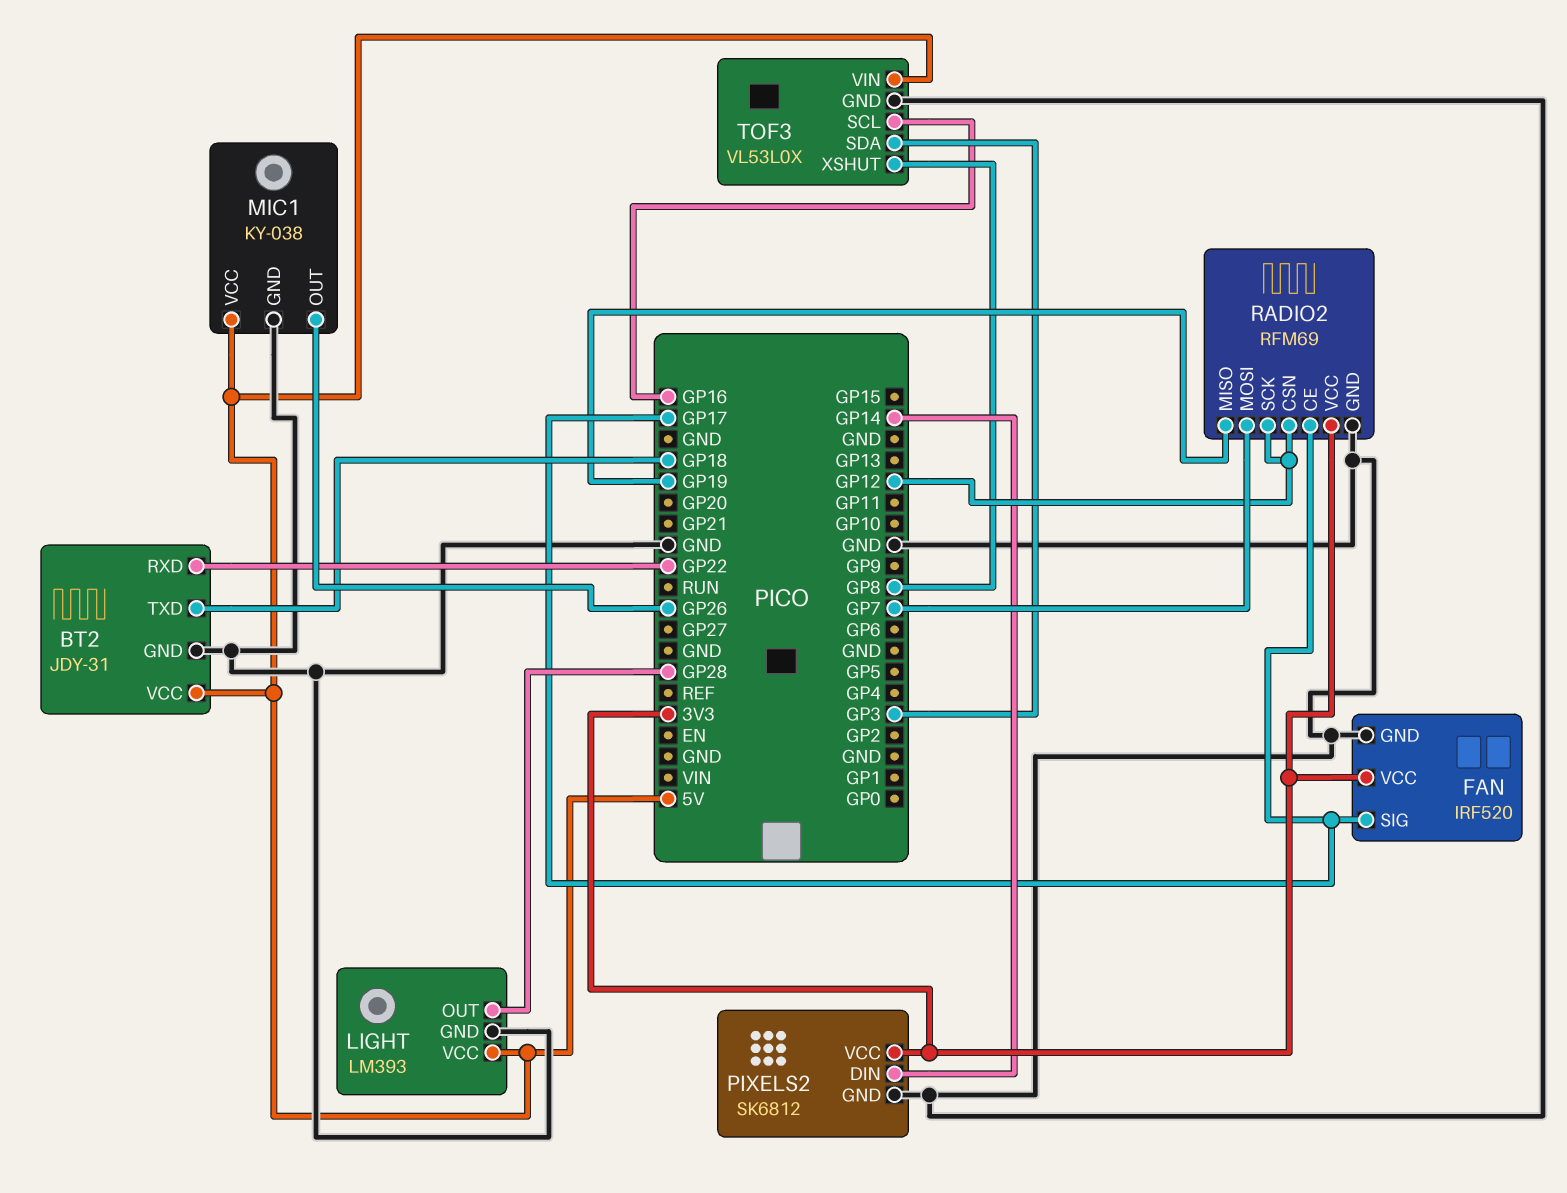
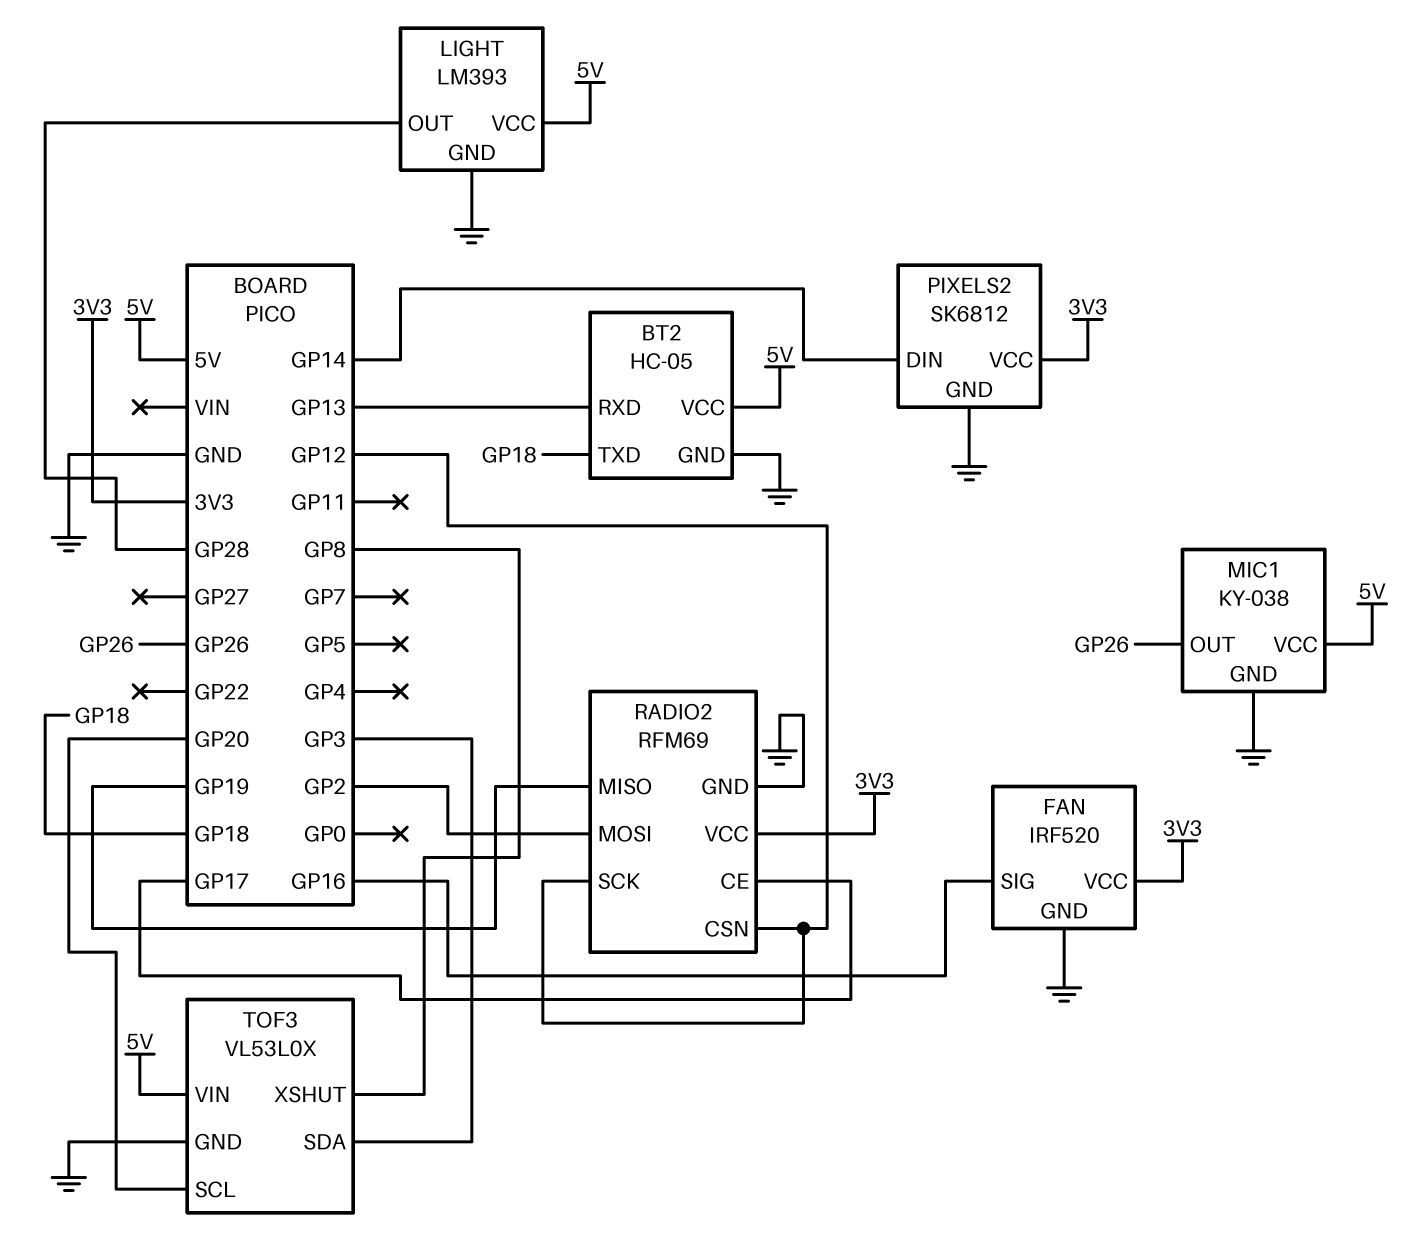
BT2: JDY-31 -> HC-05
BT2 pin RXD: GP22 -> GP13
FAN pin SIG: GP17 -> GP16
RADIO2 pin MOSI: GP7 -> GP2
TOF3 pin SCL: GP16 -> GP20

